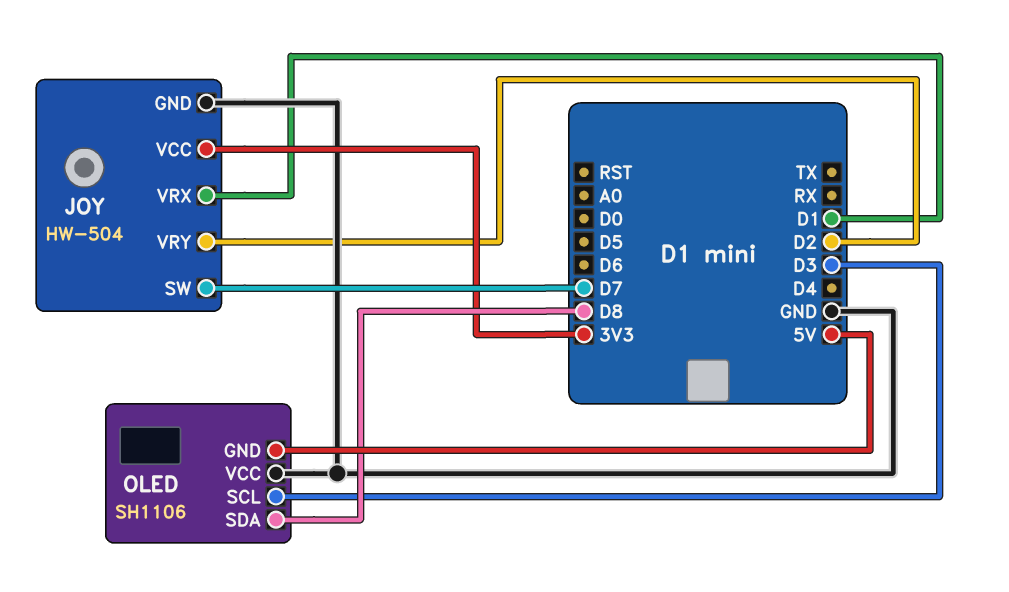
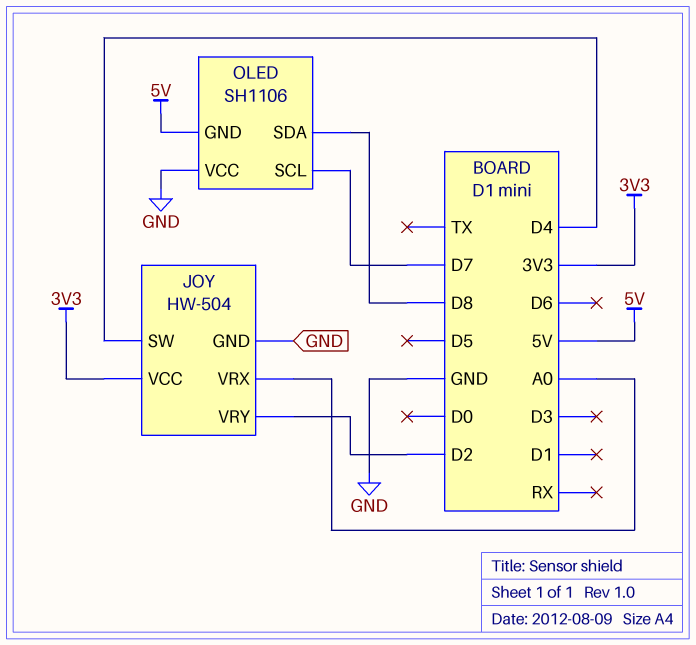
JOY pin SW: D7 -> D4
JOY pin VRX: D1 -> A0
OLED pin SCL: D3 -> D7

